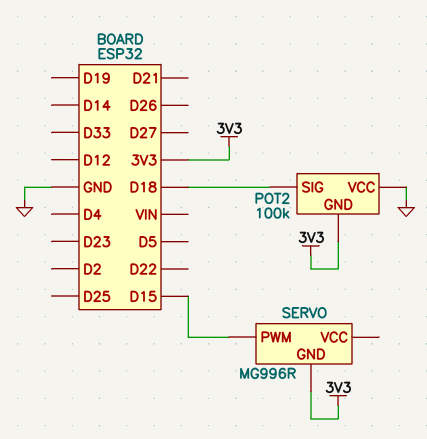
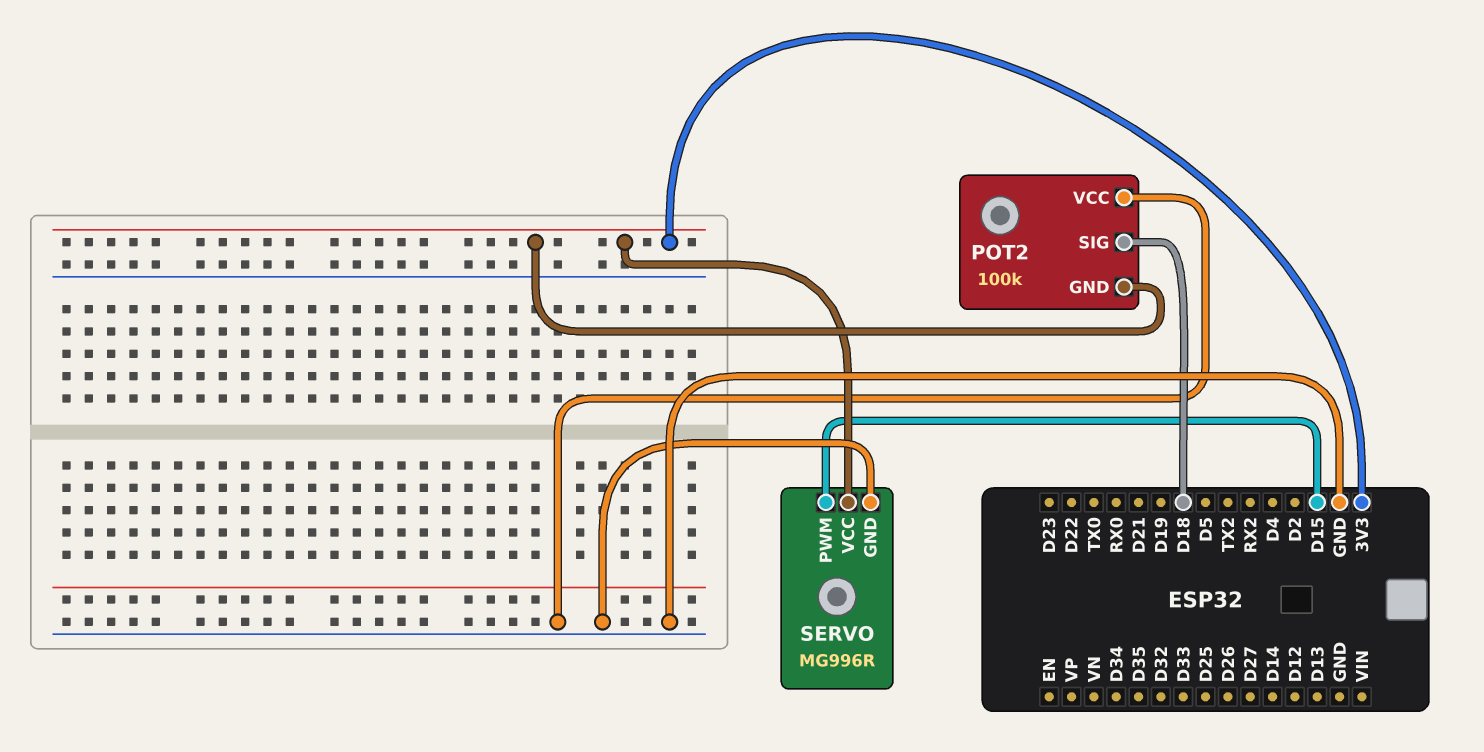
SERVO pin GND: 3V3 -> GND
SERVO pin VCC: none -> 3V3

